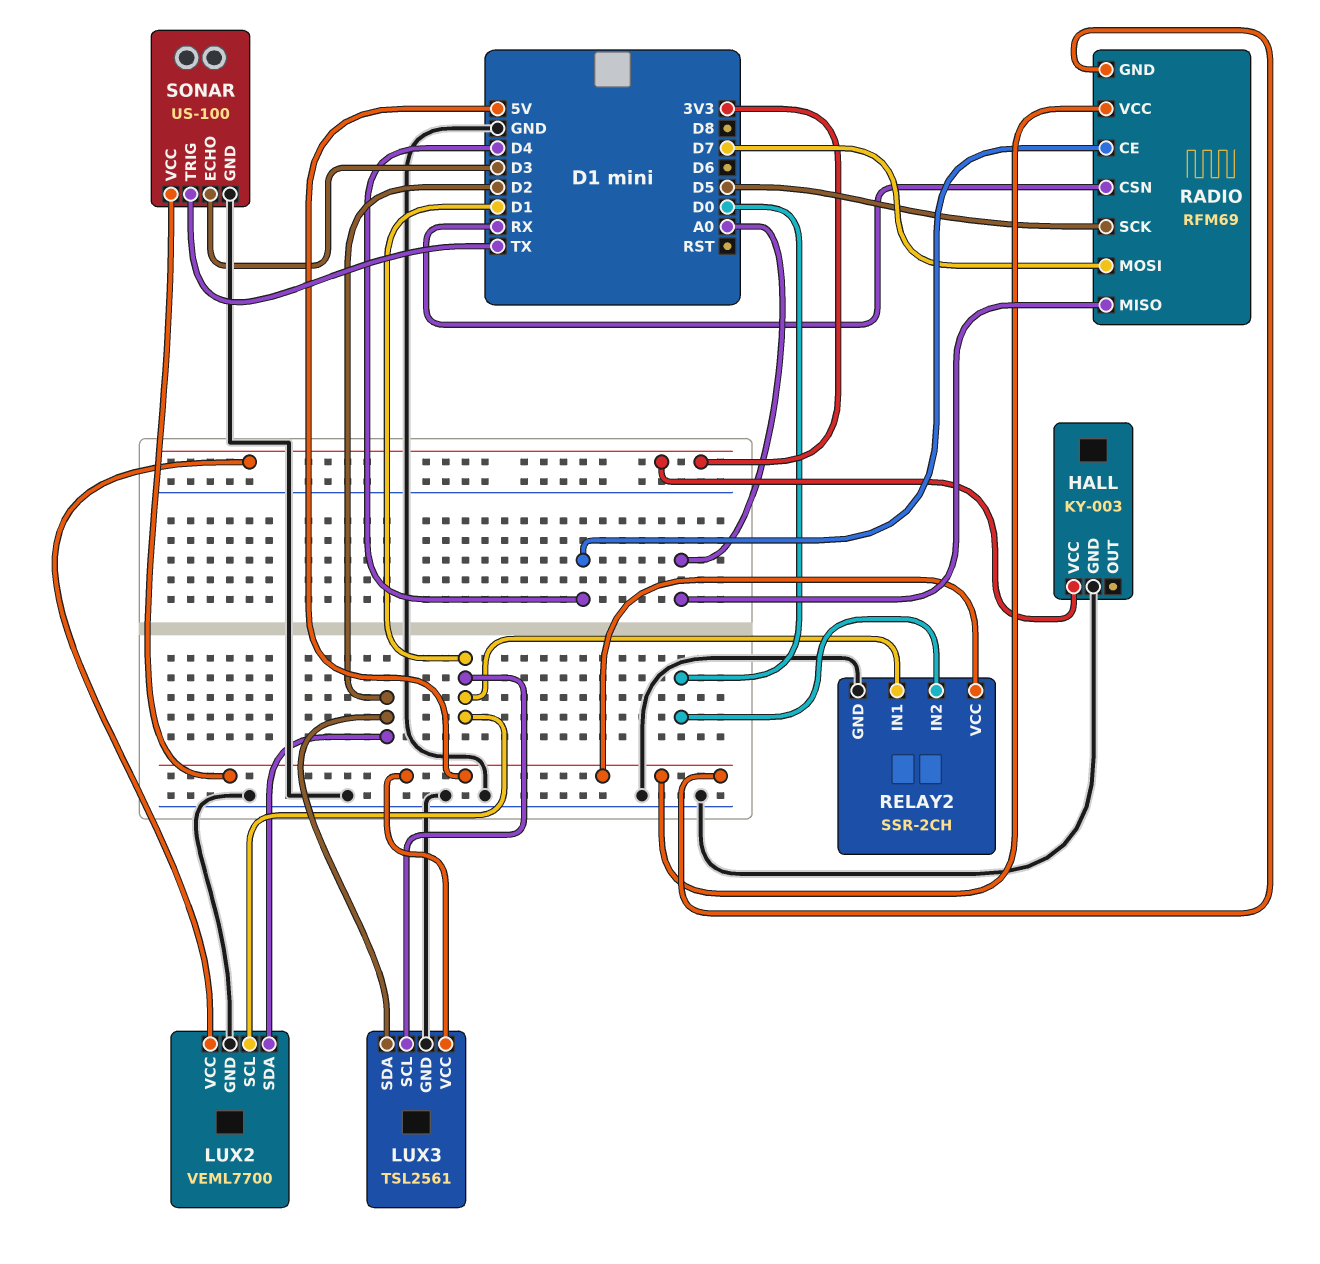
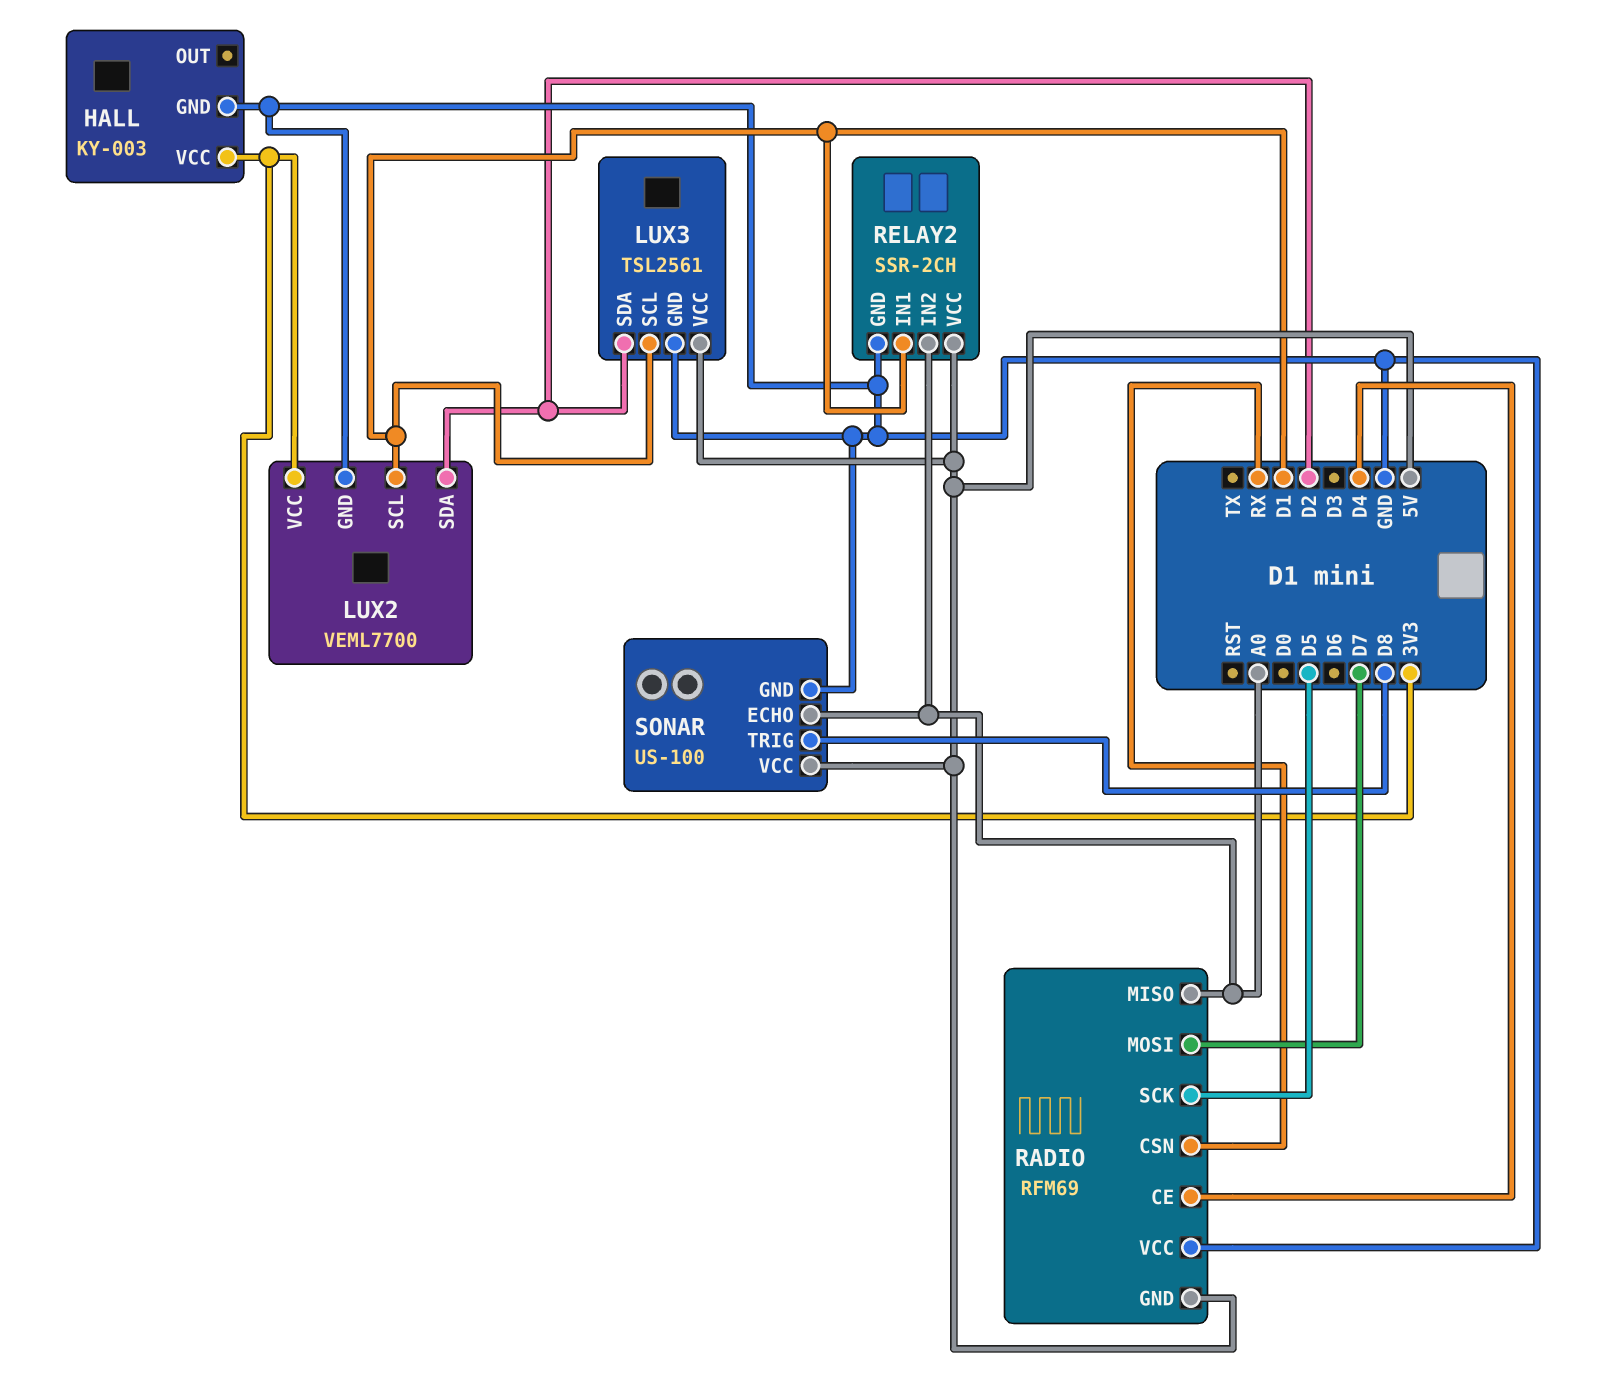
RADIO pin VCC: 5V -> GND
RELAY2 pin IN2: D0 -> A0
SONAR pin ECHO: D3 -> A0
SONAR pin TRIG: TX -> D8

